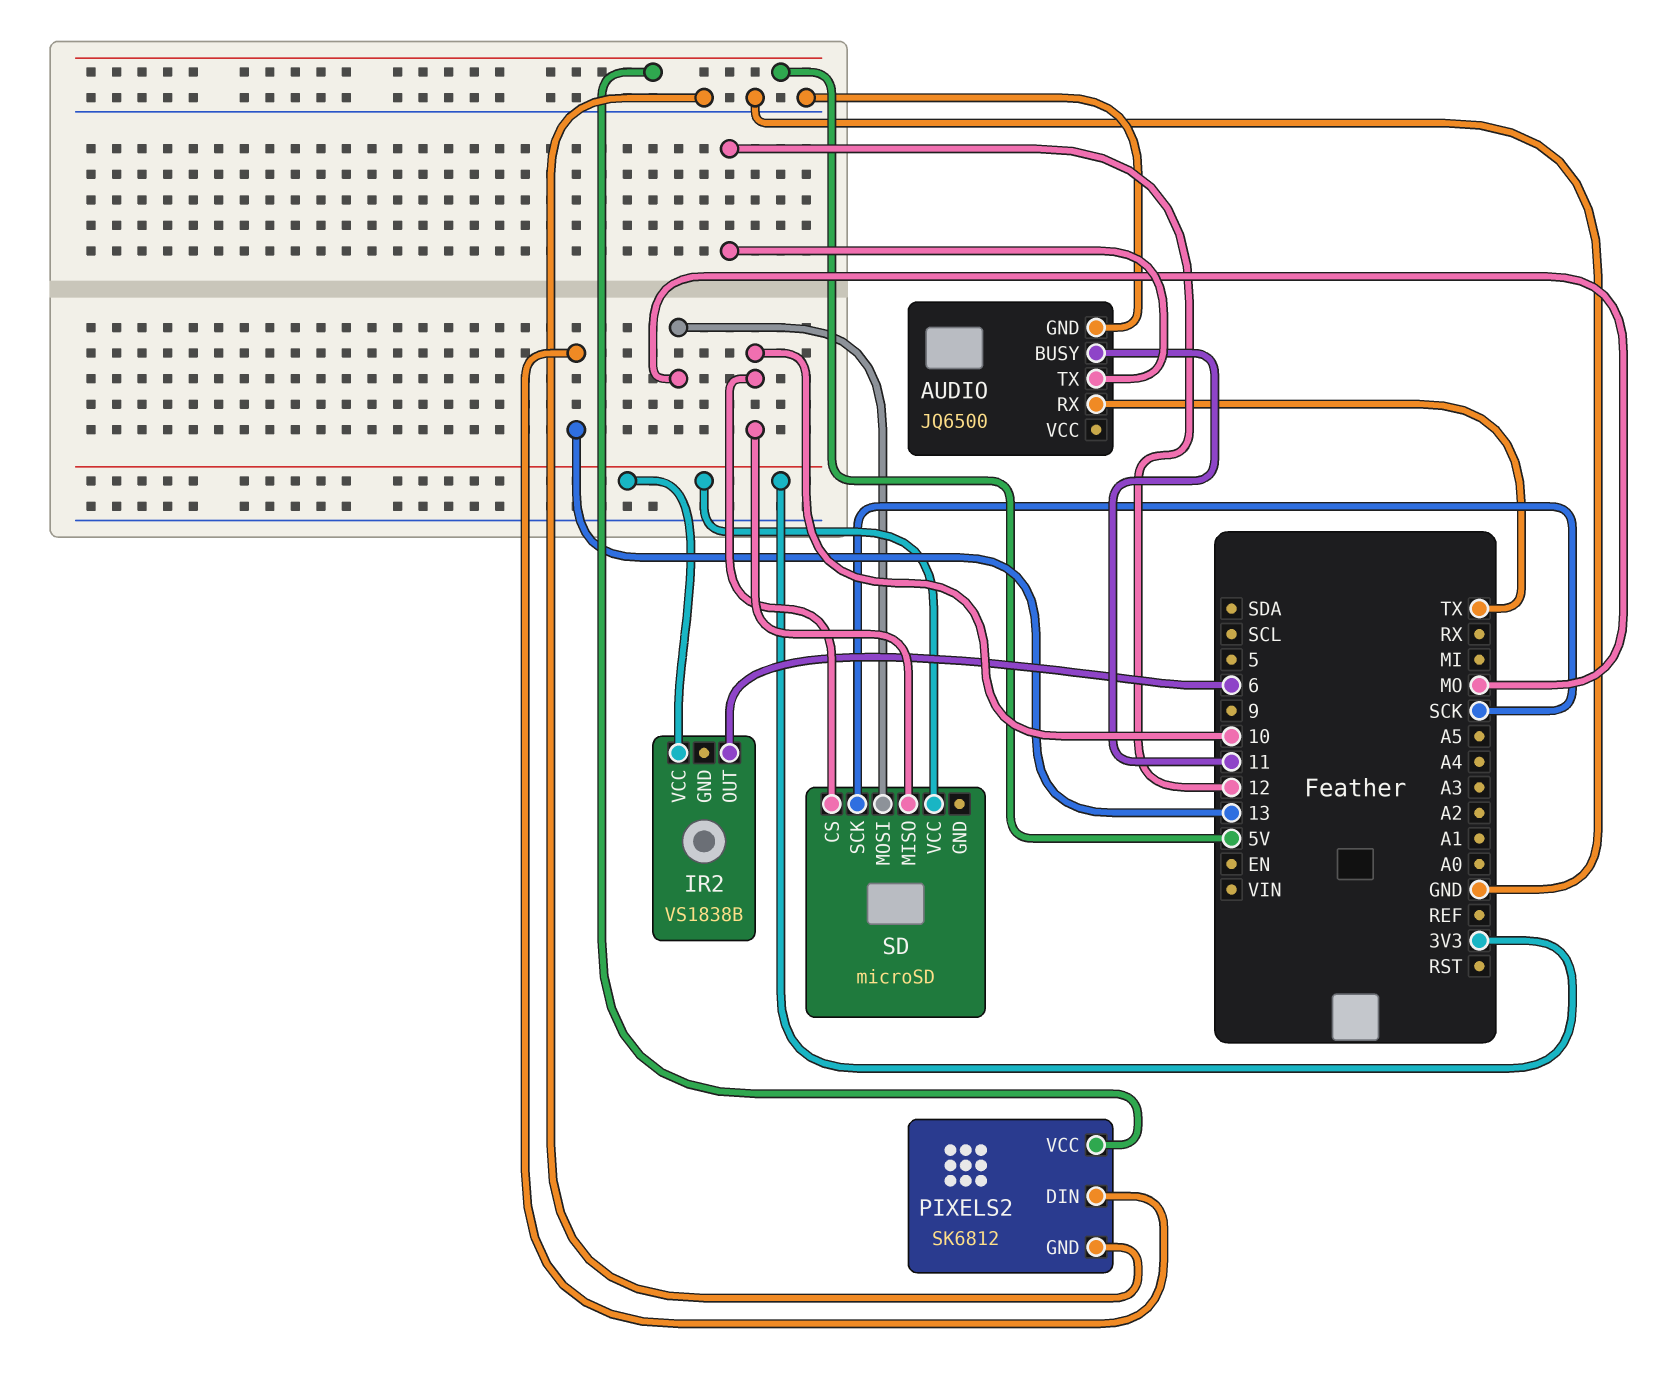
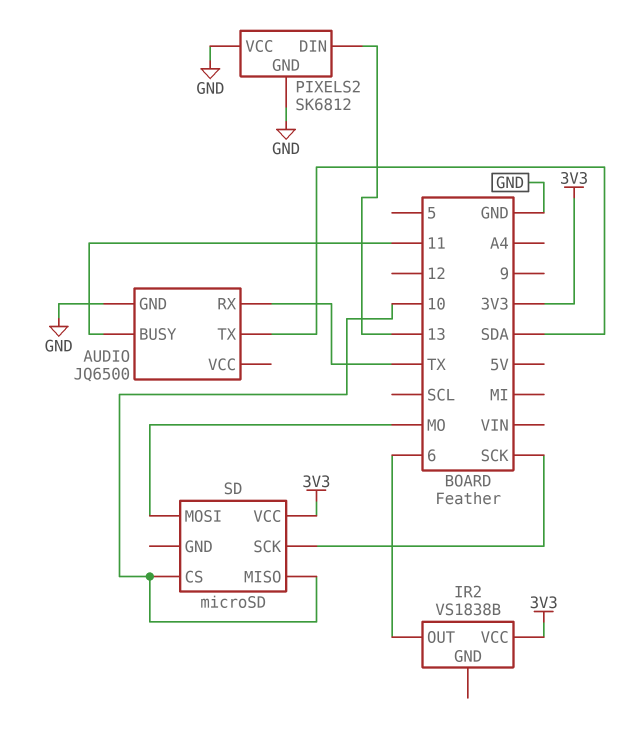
AUDIO pin TX: 12 -> SDA
PIXELS2 pin VCC: 5V -> GND

